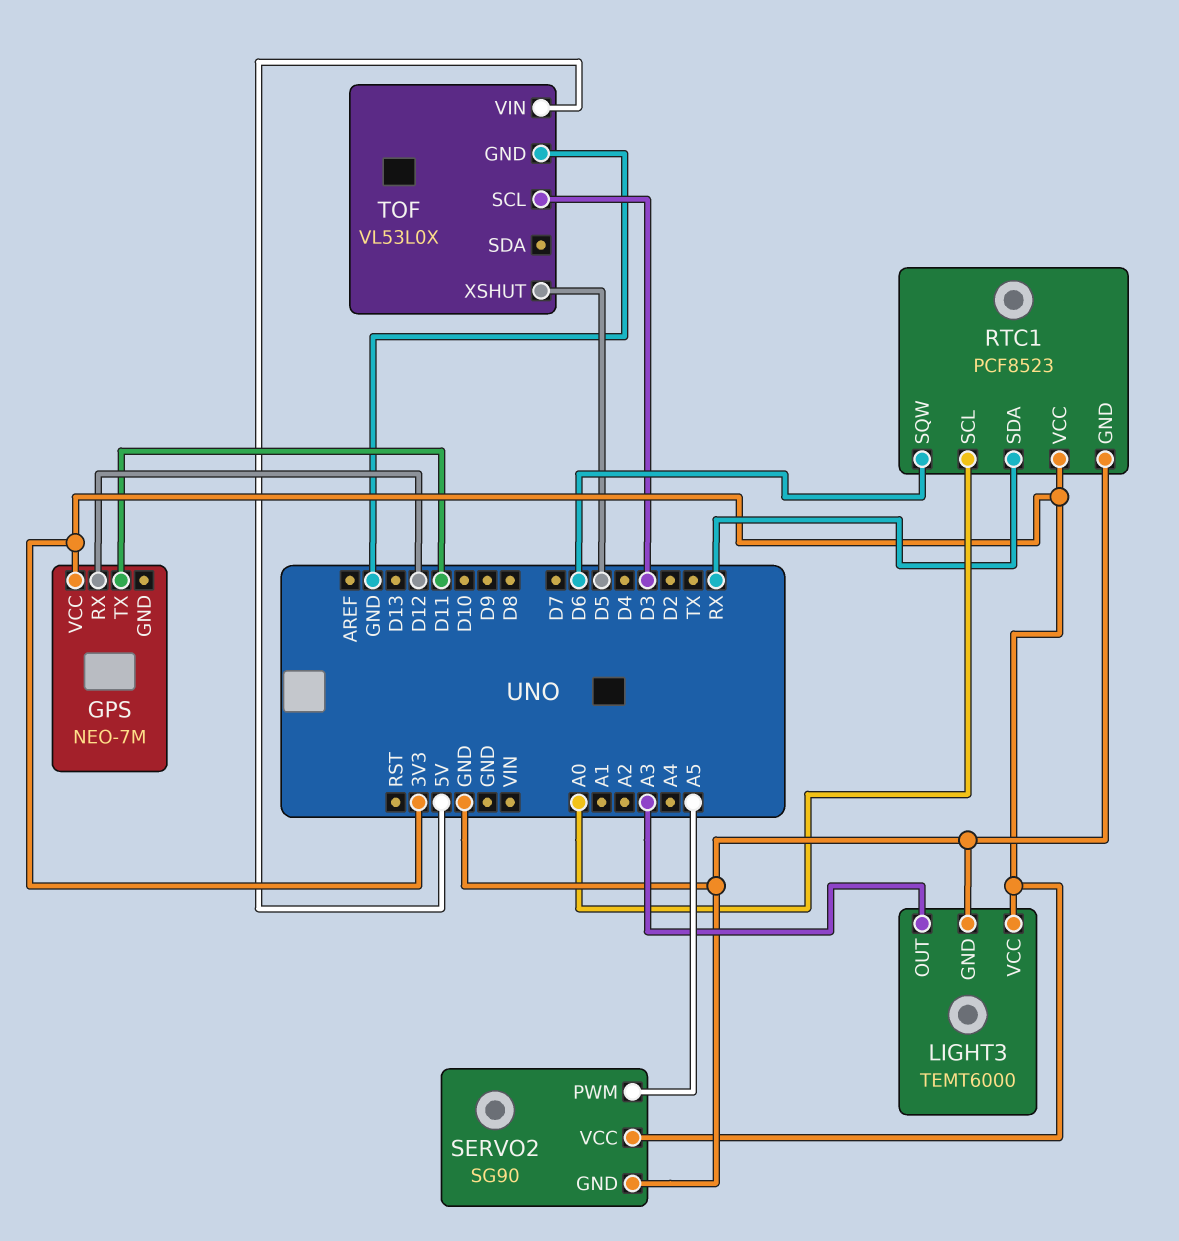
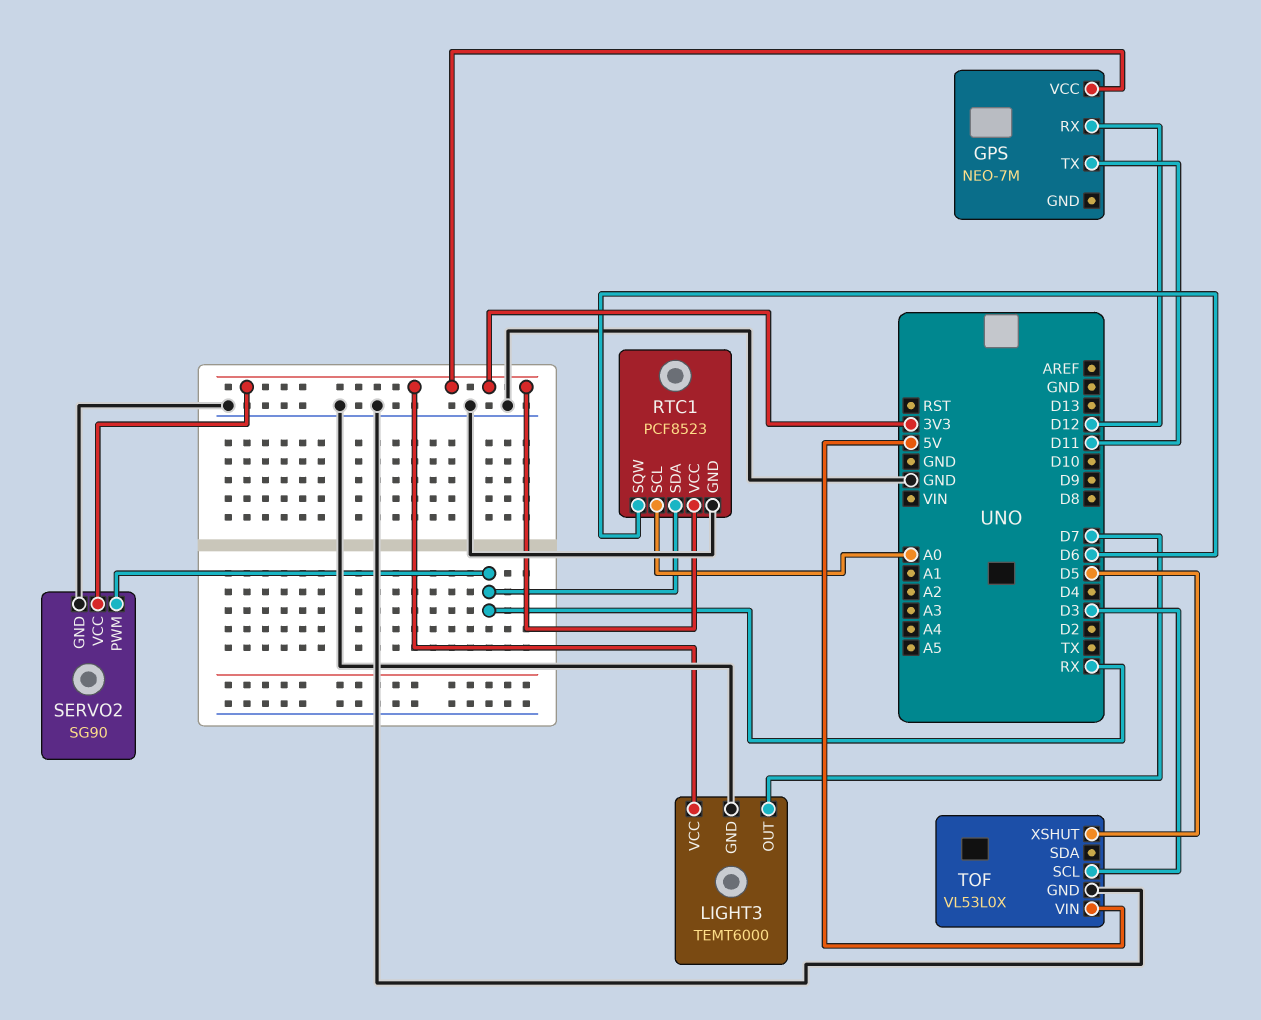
LIGHT3 pin OUT: A3 -> D7
SERVO2 pin PWM: A5 -> RX

